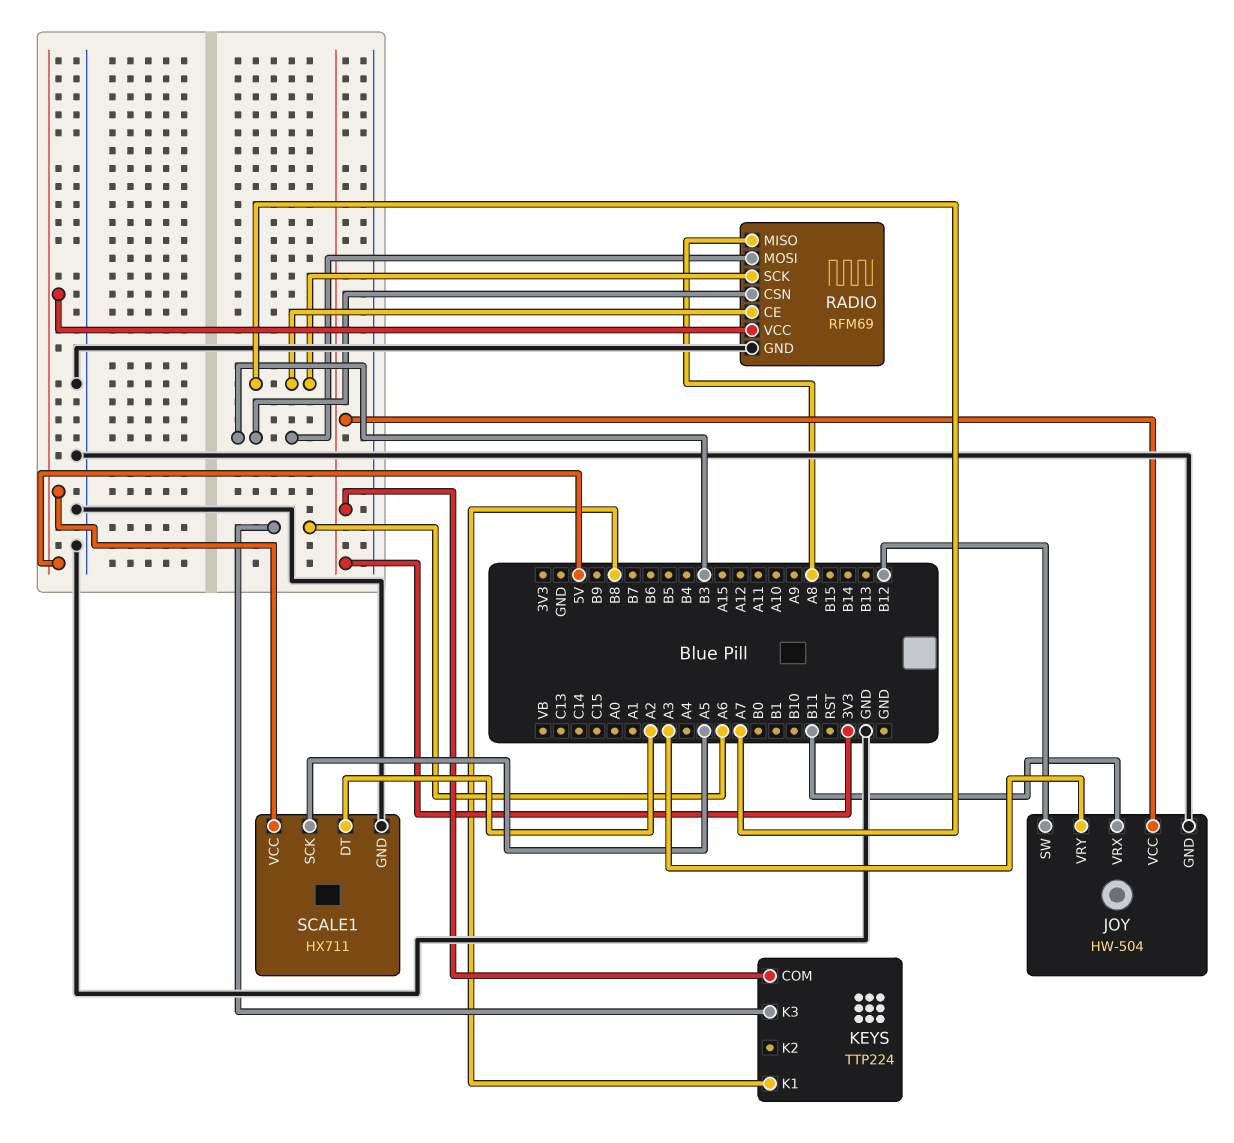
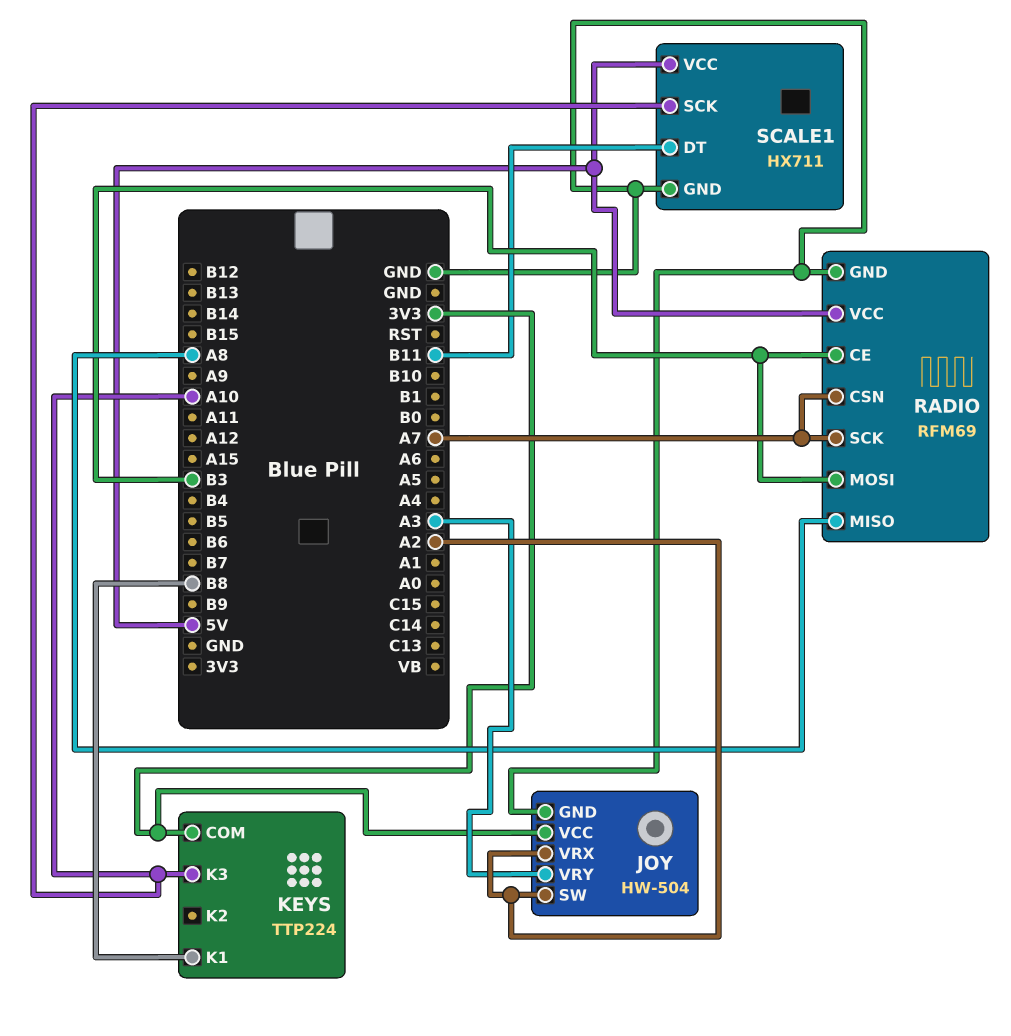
JOY pin SW: B12 -> A2
JOY pin VRX: B11 -> A2
KEYS pin K3: A6 -> A10
RADIO pin CE: A7 -> B3
RADIO pin CSN: B3 -> A7
SCALE1 pin DT: A2 -> B11
SCALE1 pin SCK: A5 -> A10

